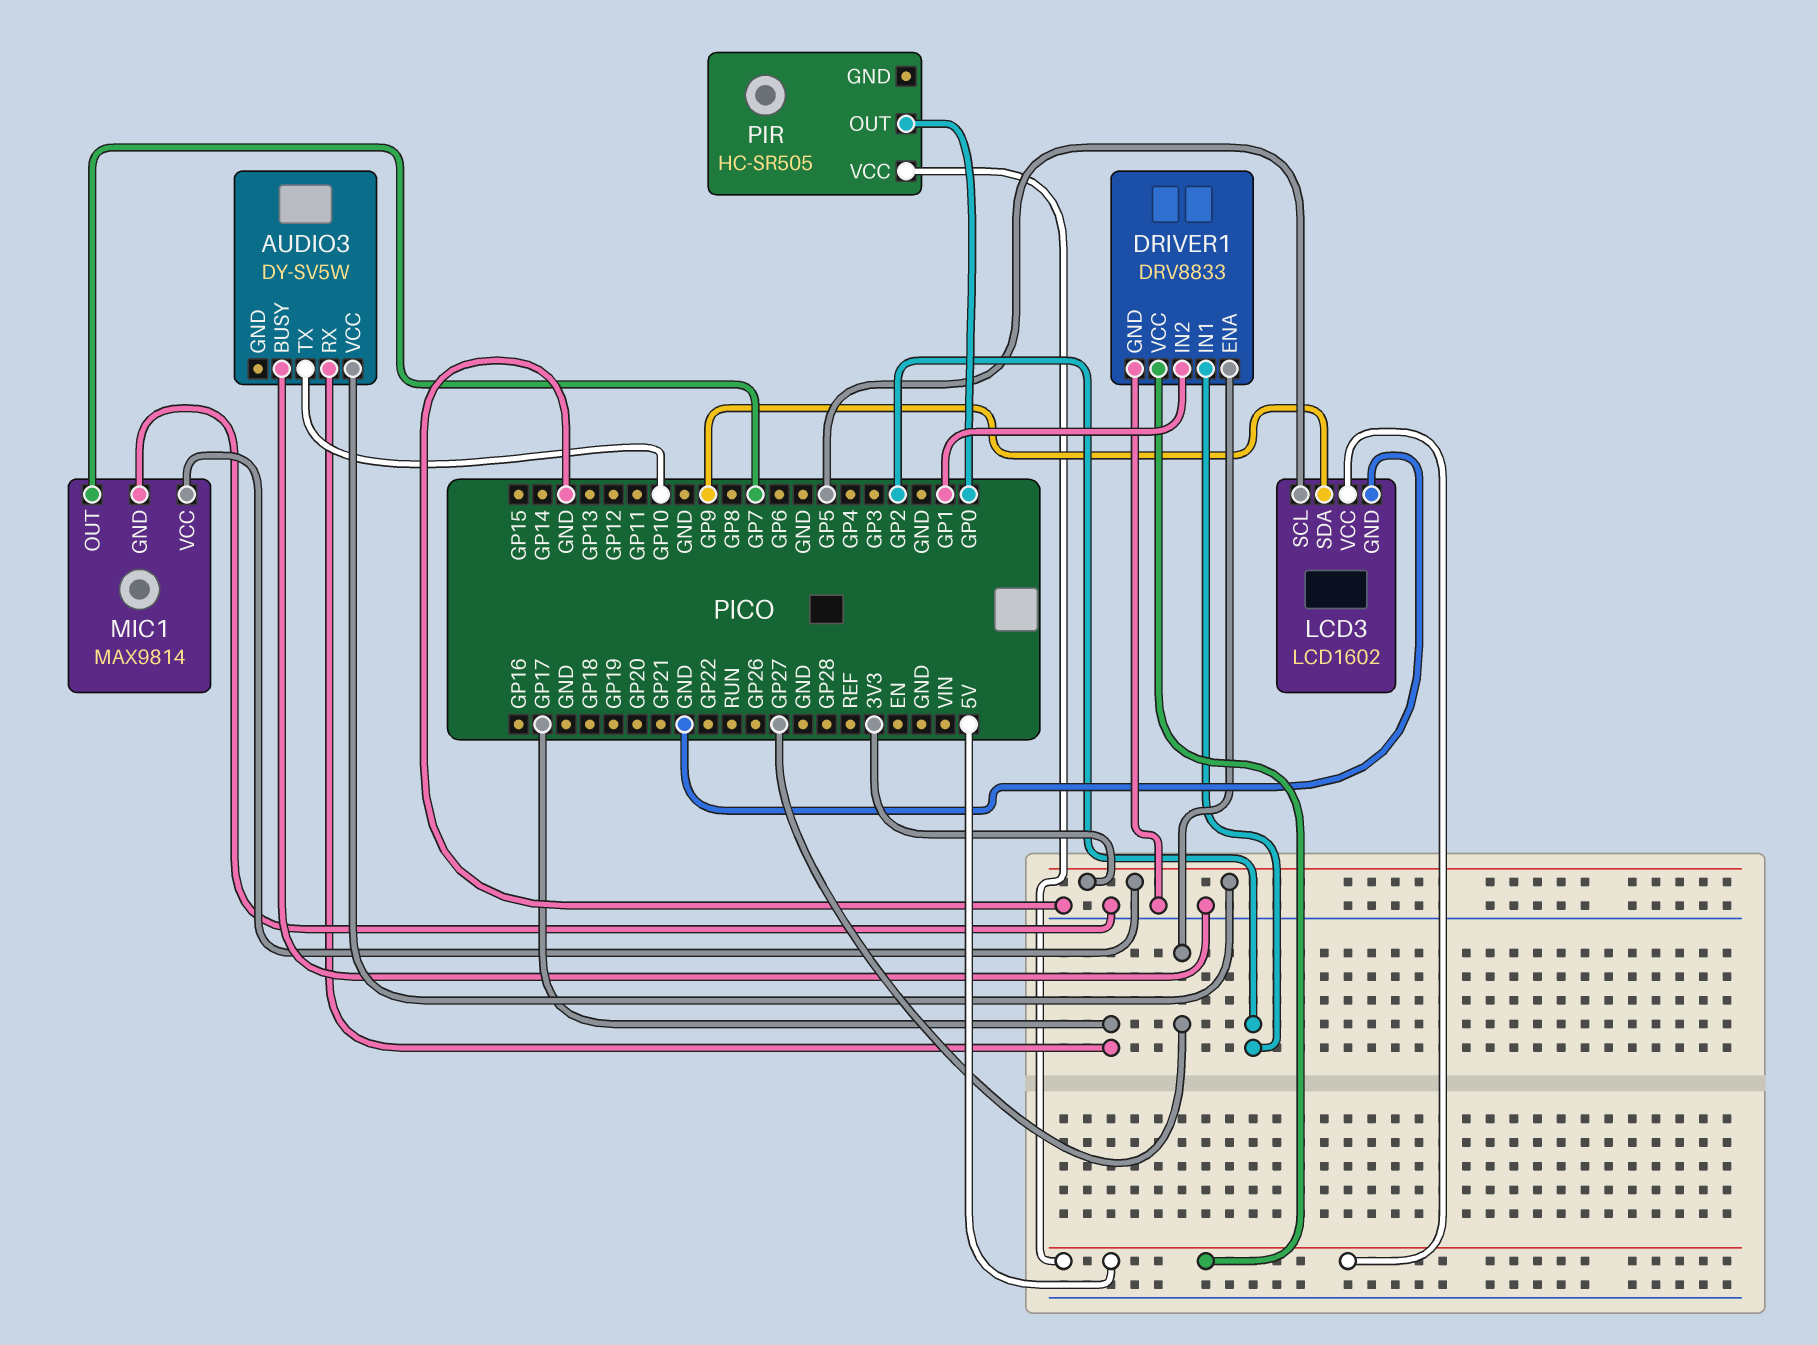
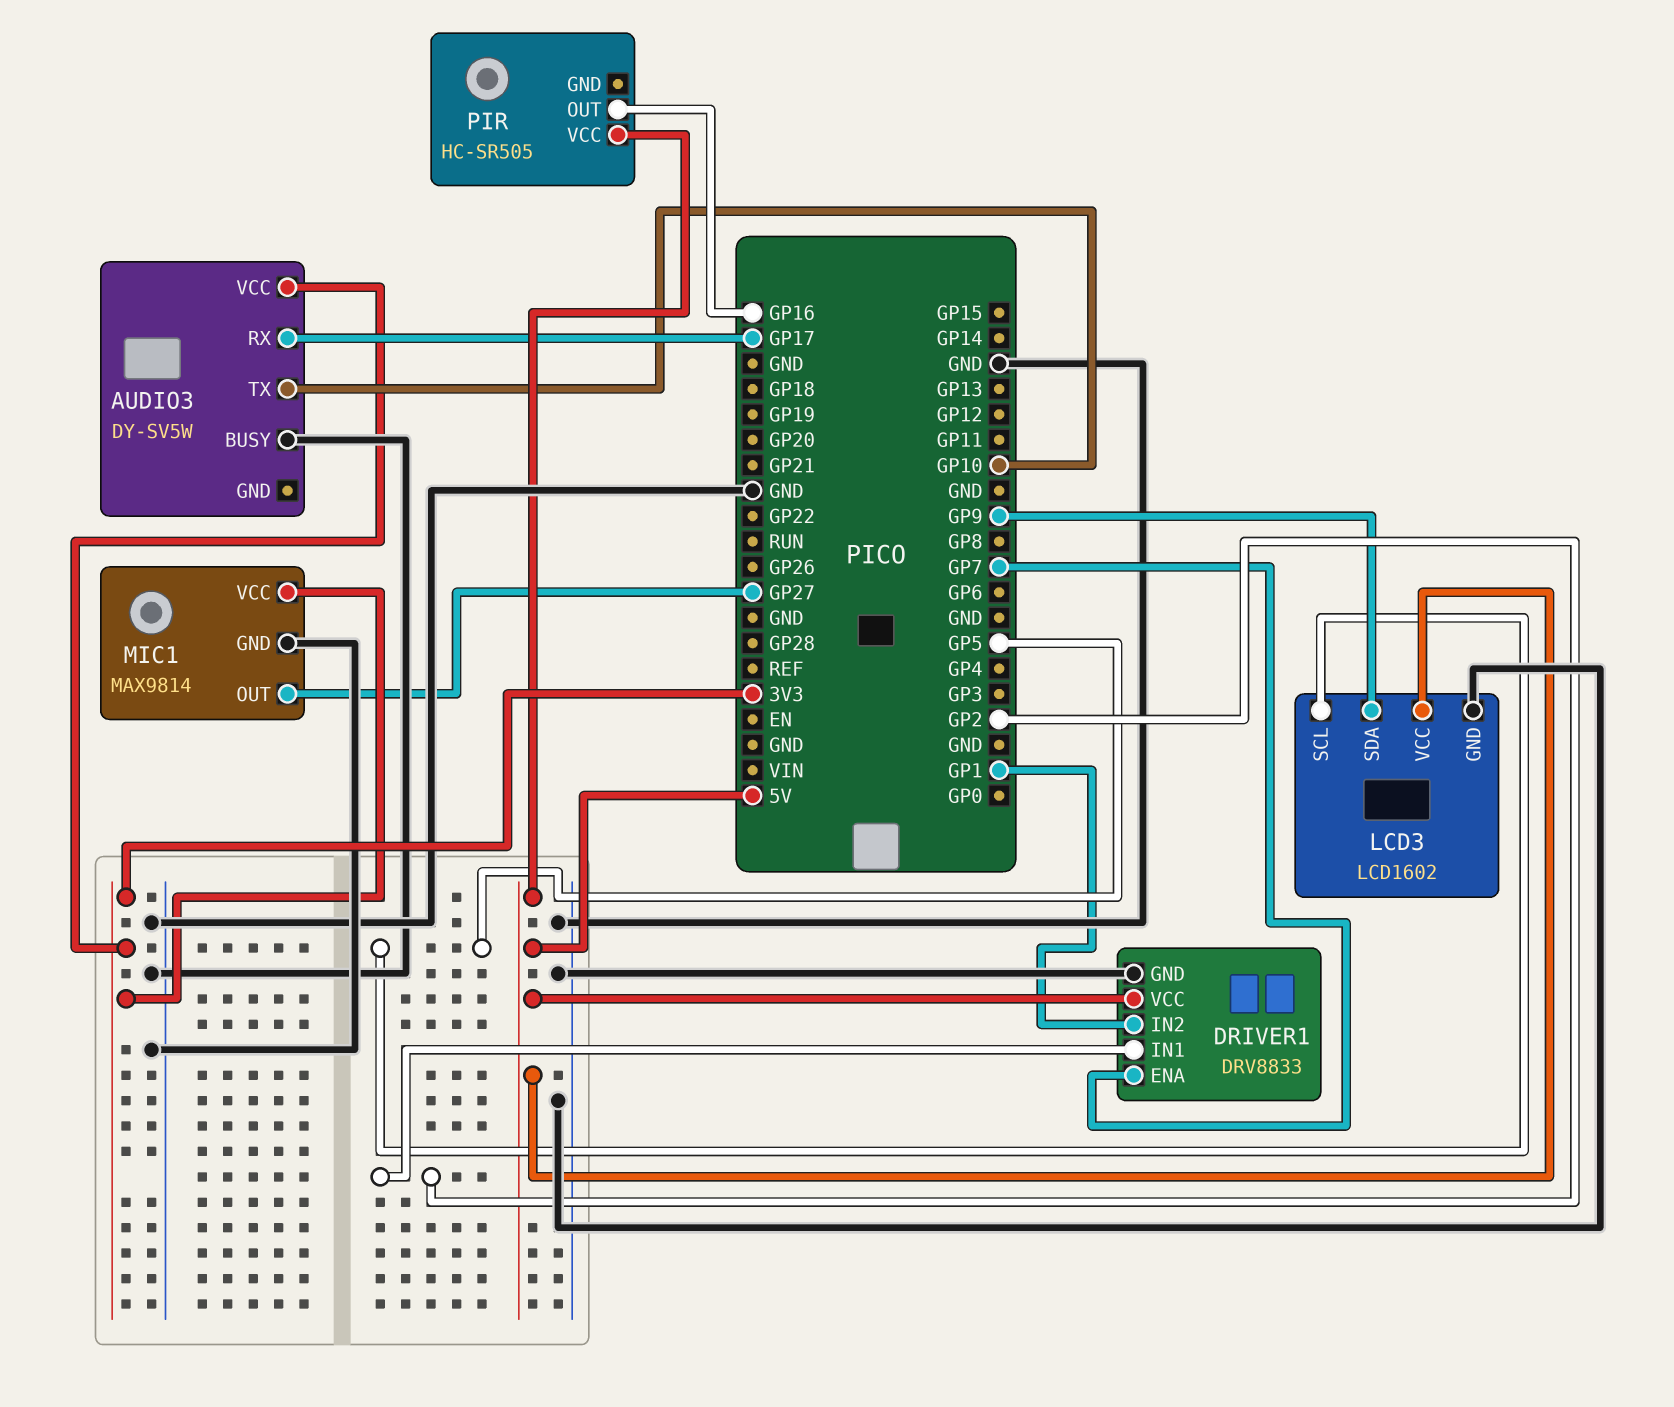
DRIVER1 pin ENA: GP27 -> GP7
MIC1 pin OUT: GP7 -> GP27
PIR pin OUT: GP0 -> GP16

